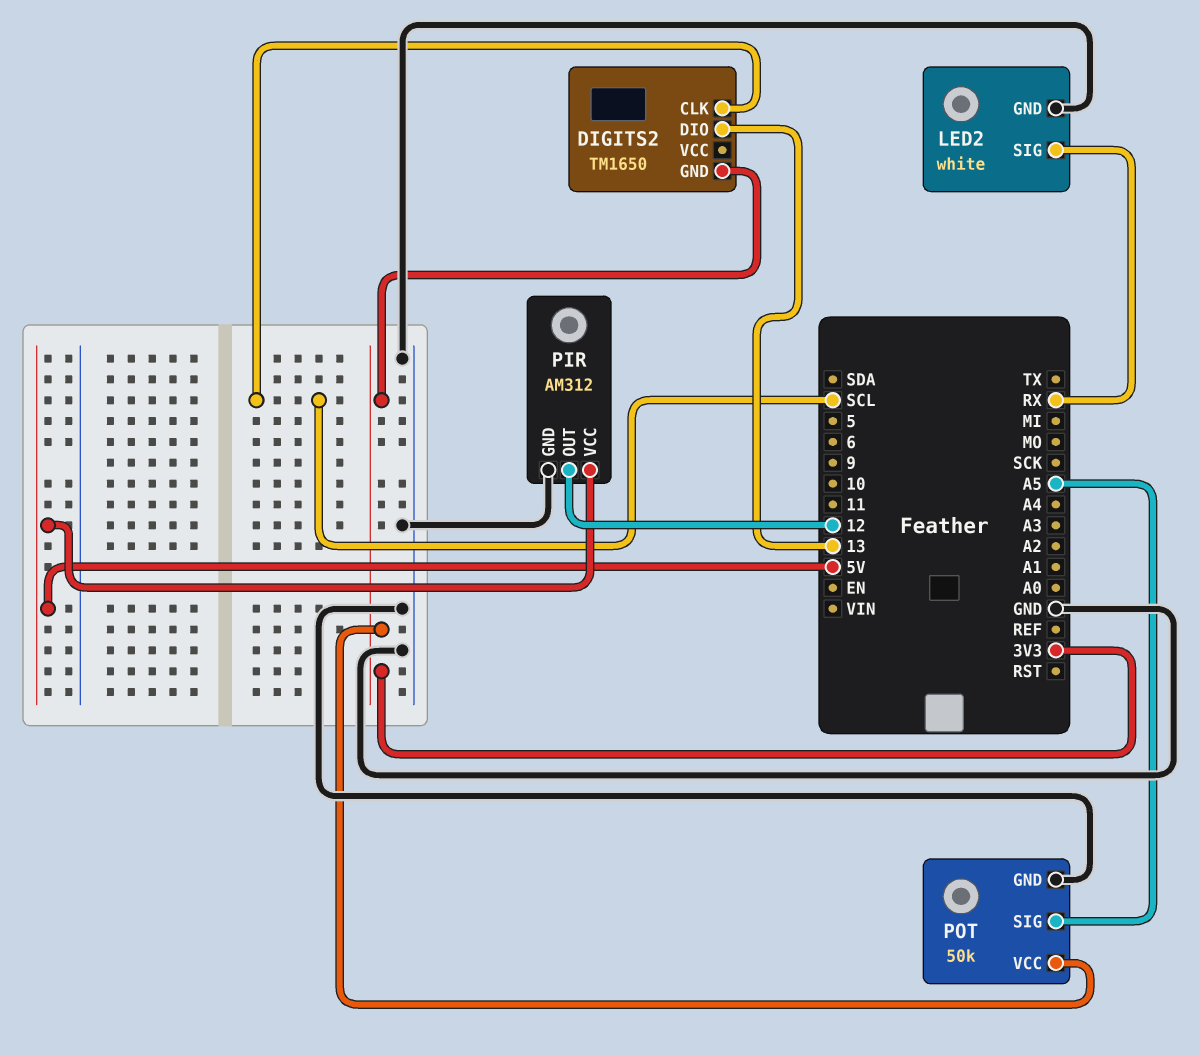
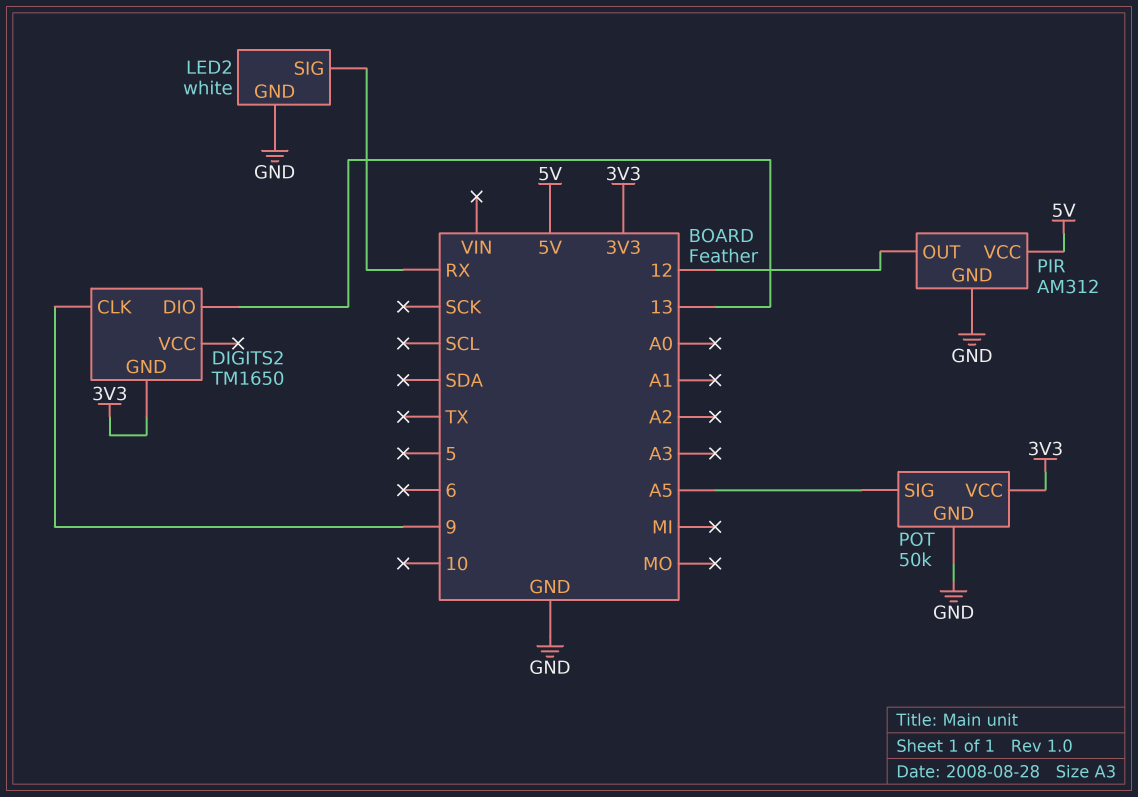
DIGITS2 pin CLK: SCL -> 9

